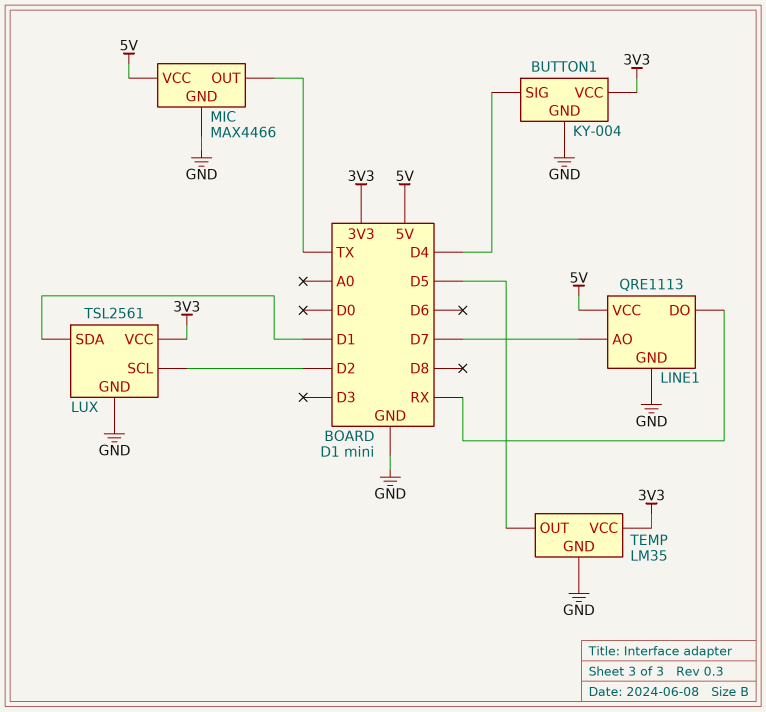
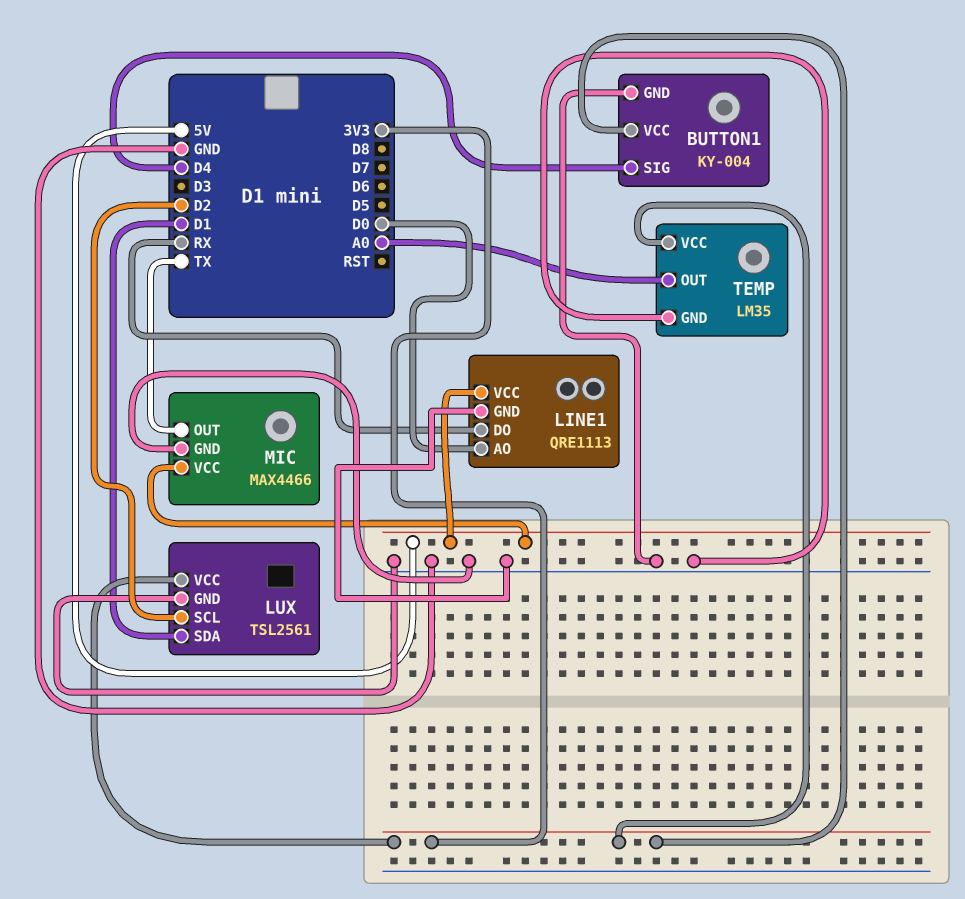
LINE1 pin AO: D7 -> D0
TEMP pin OUT: D5 -> A0

